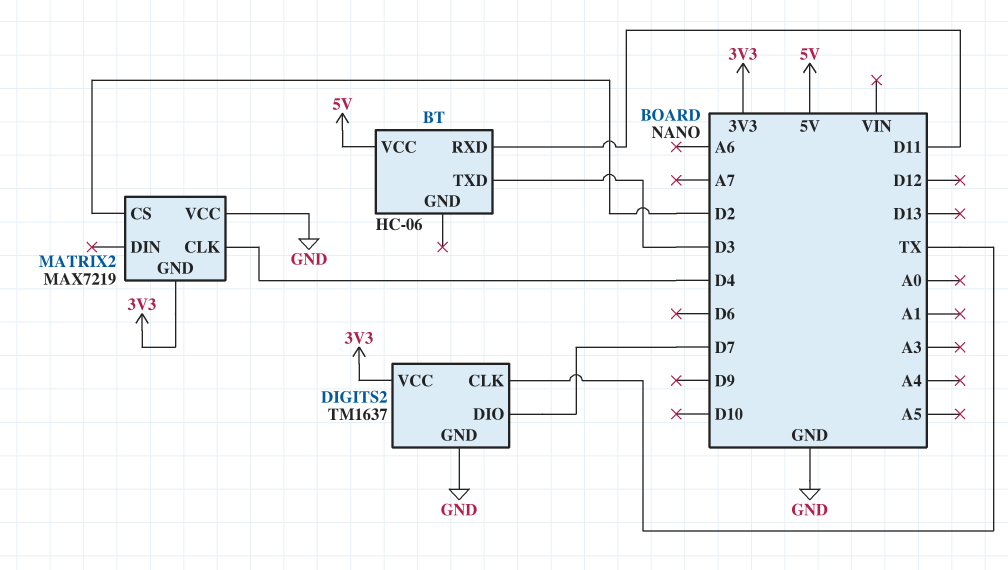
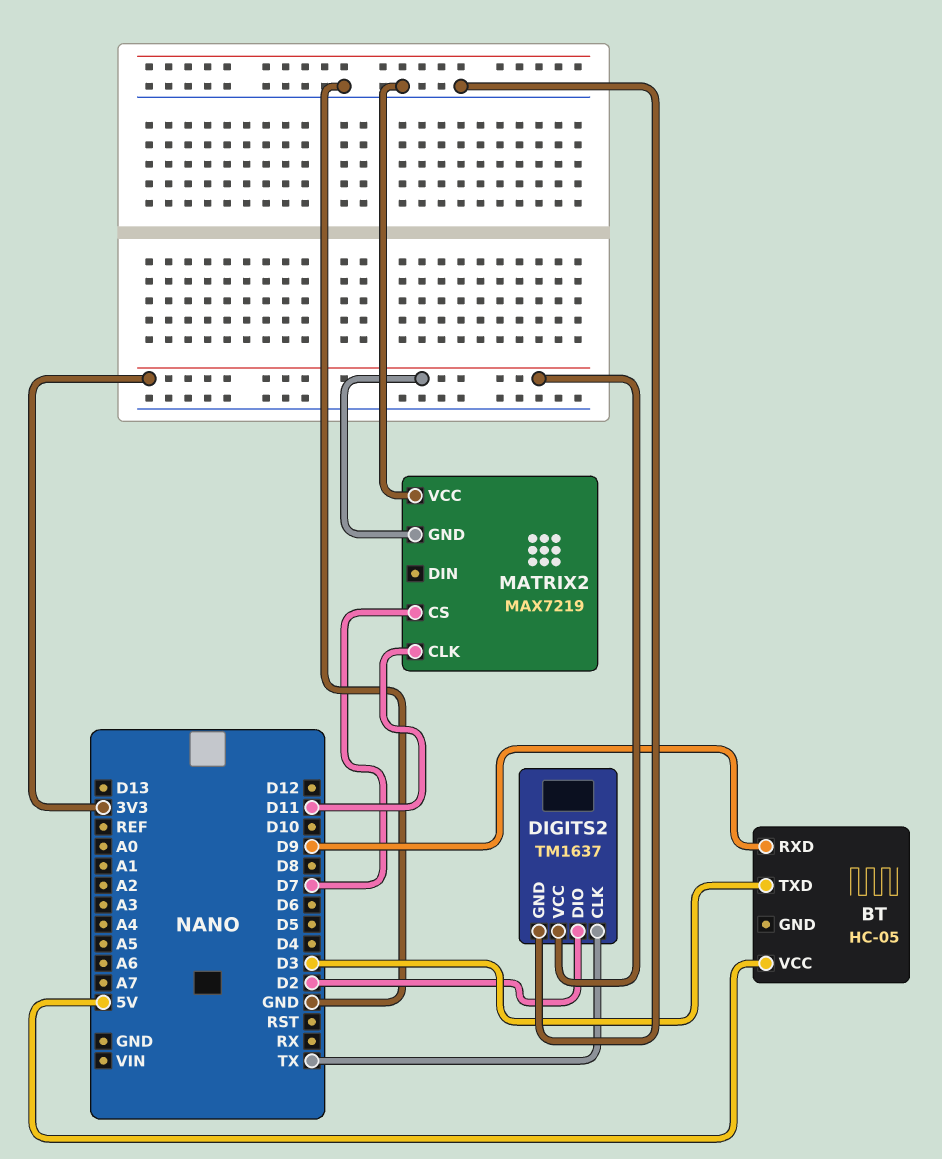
BT: HC-06 -> HC-05
BT pin RXD: D11 -> D9
DIGITS2 pin DIO: D7 -> D2
MATRIX2 pin CLK: D4 -> D11
MATRIX2 pin CS: D2 -> D7

